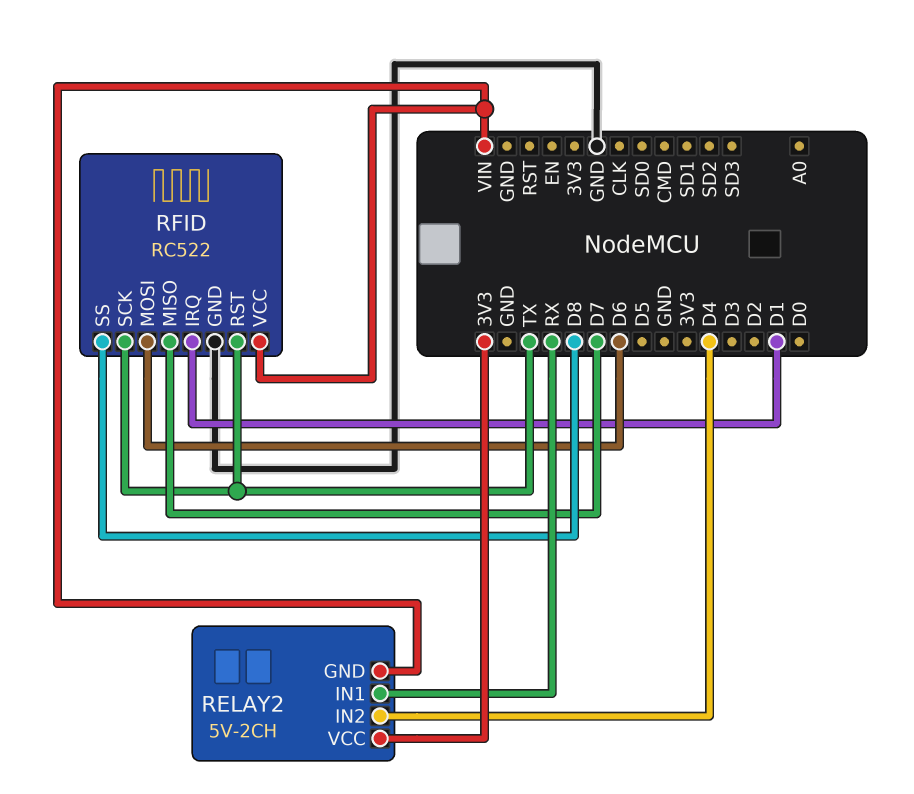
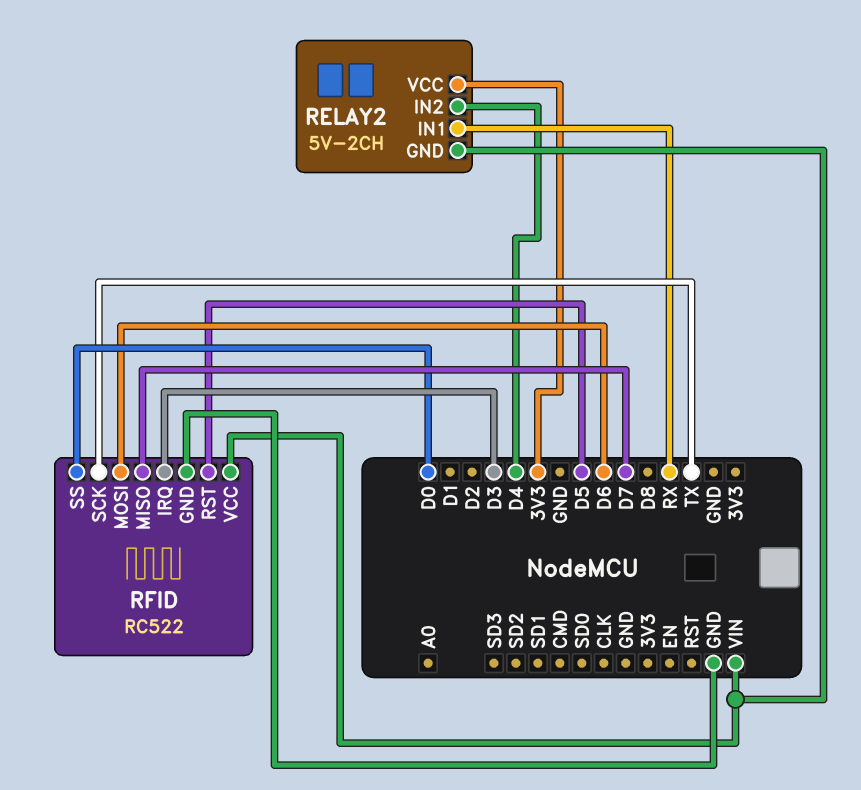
RFID pin IRQ: D1 -> D3
RFID pin RST: TX -> D5
RFID pin SS: D8 -> D0

